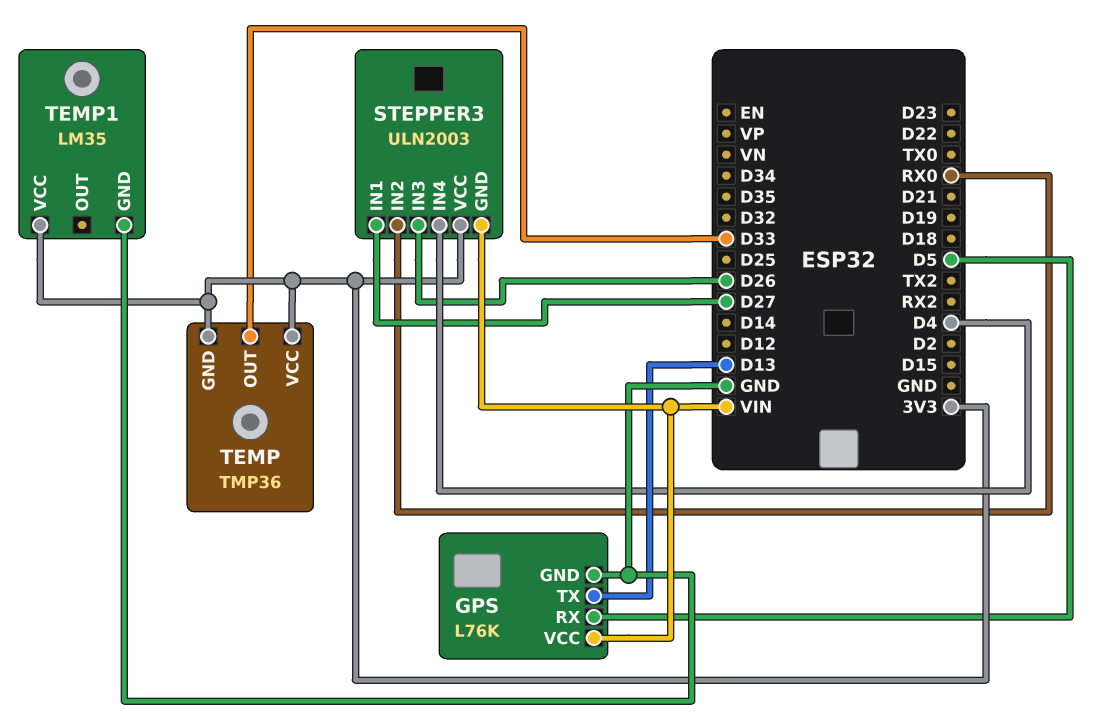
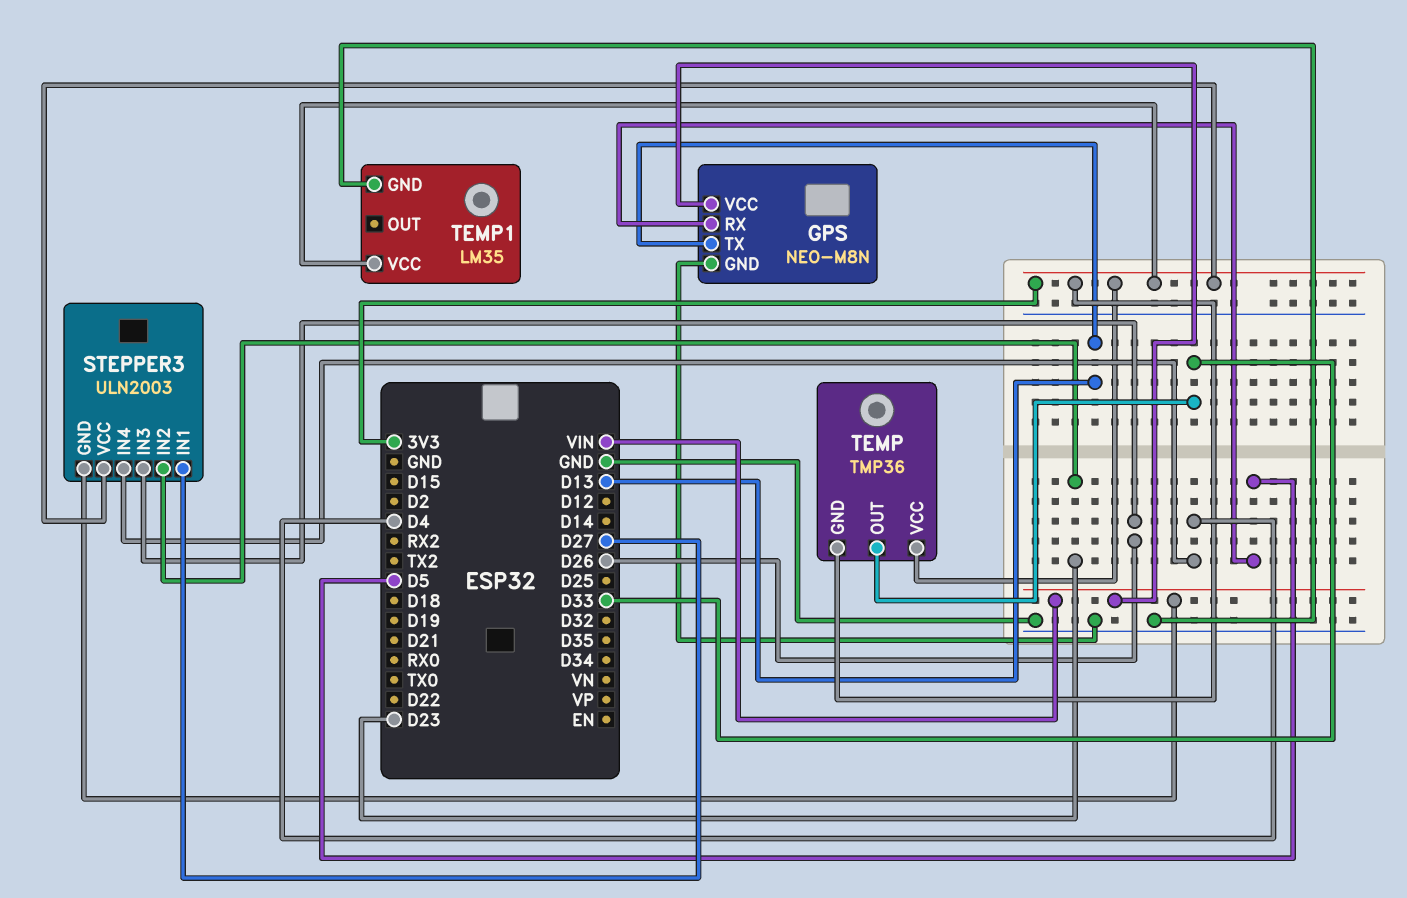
GPS: L76K -> NEO-M8N
STEPPER3 pin IN2: RX0 -> D23

